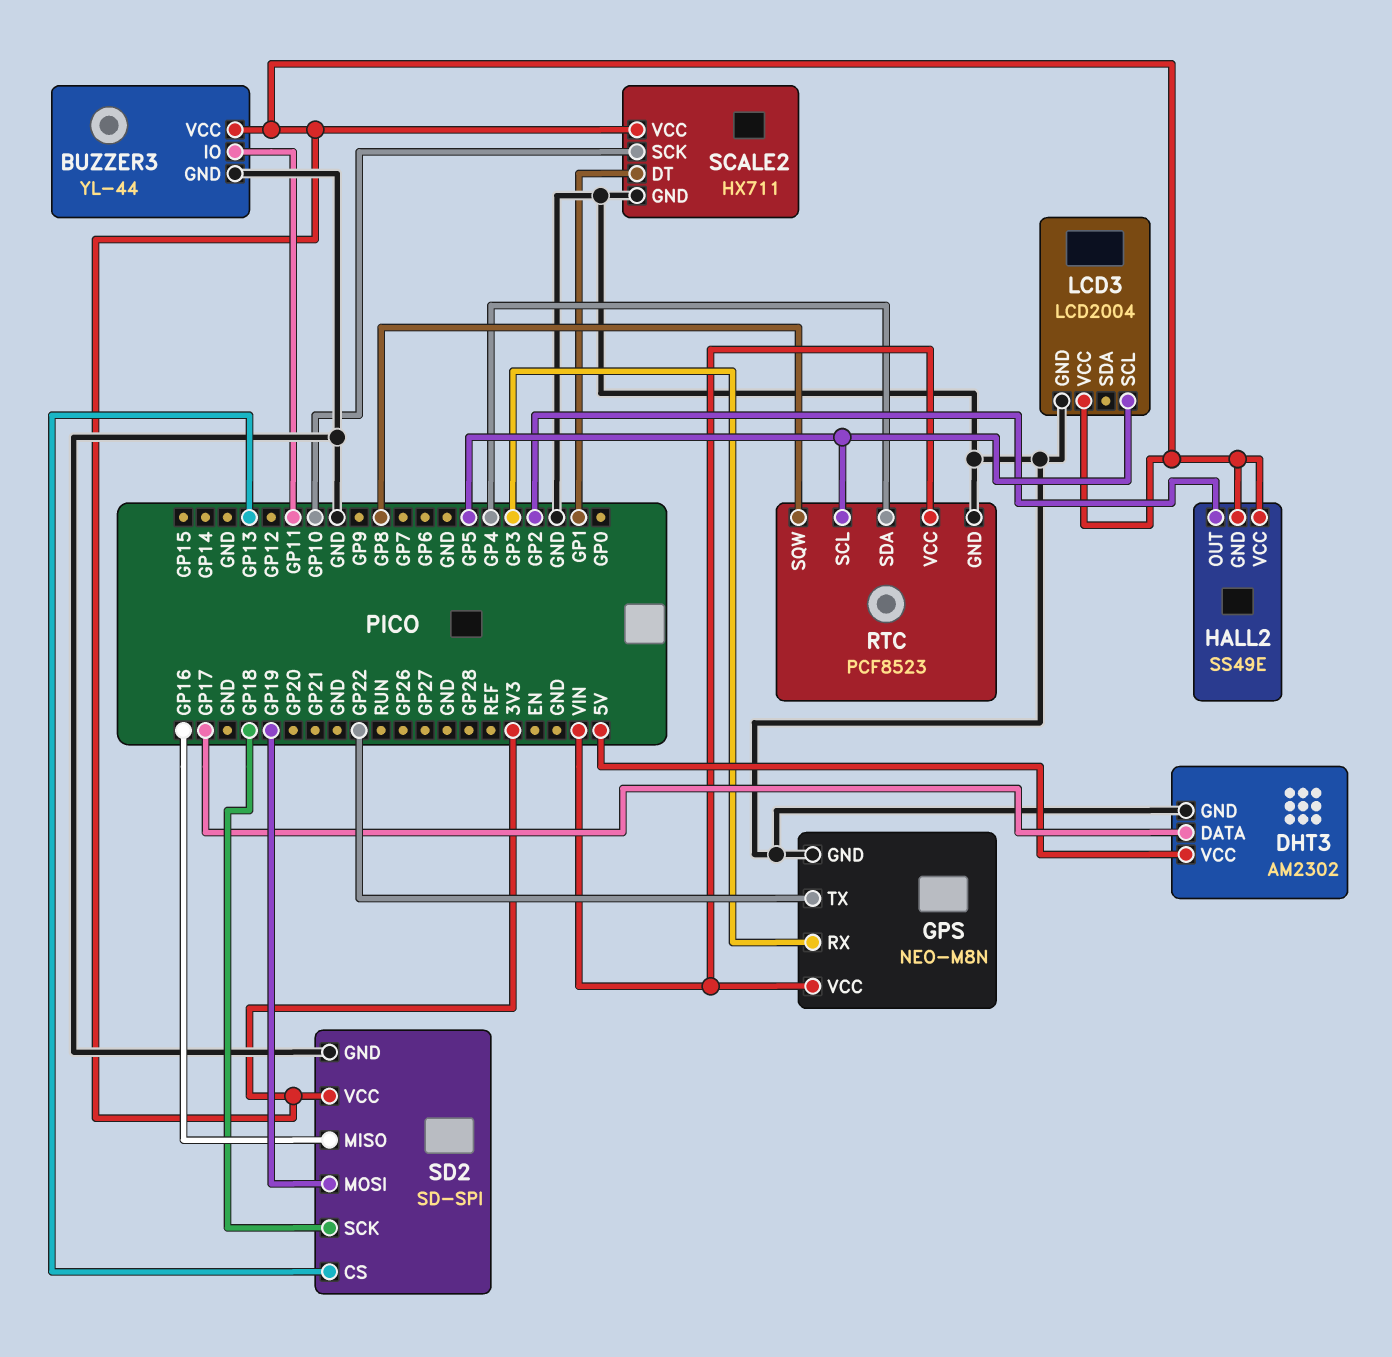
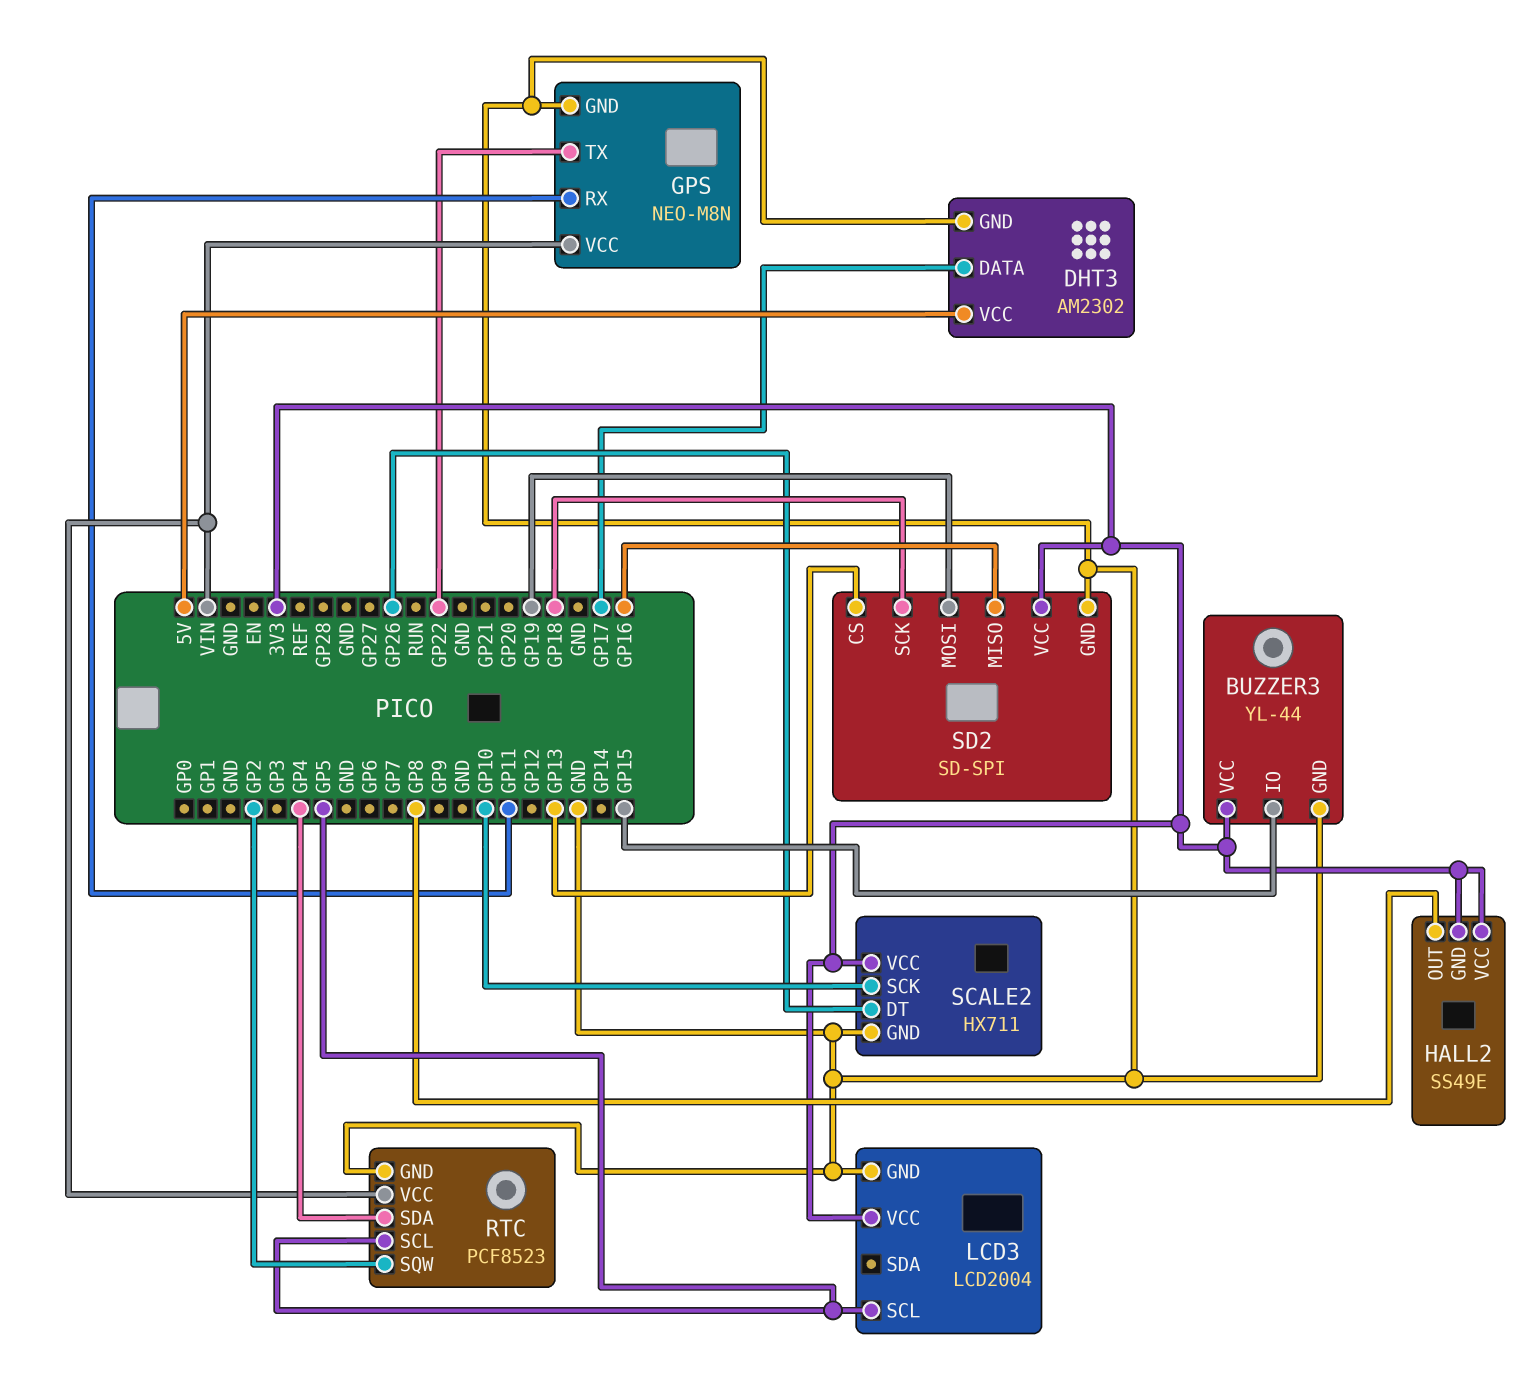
BUZZER3 pin IO: GP11 -> GP15
GPS pin RX: GP3 -> GP11
HALL2 pin OUT: GP2 -> GP8
RTC pin SQW: GP8 -> GP2
SCALE2 pin DT: GP1 -> GP26

